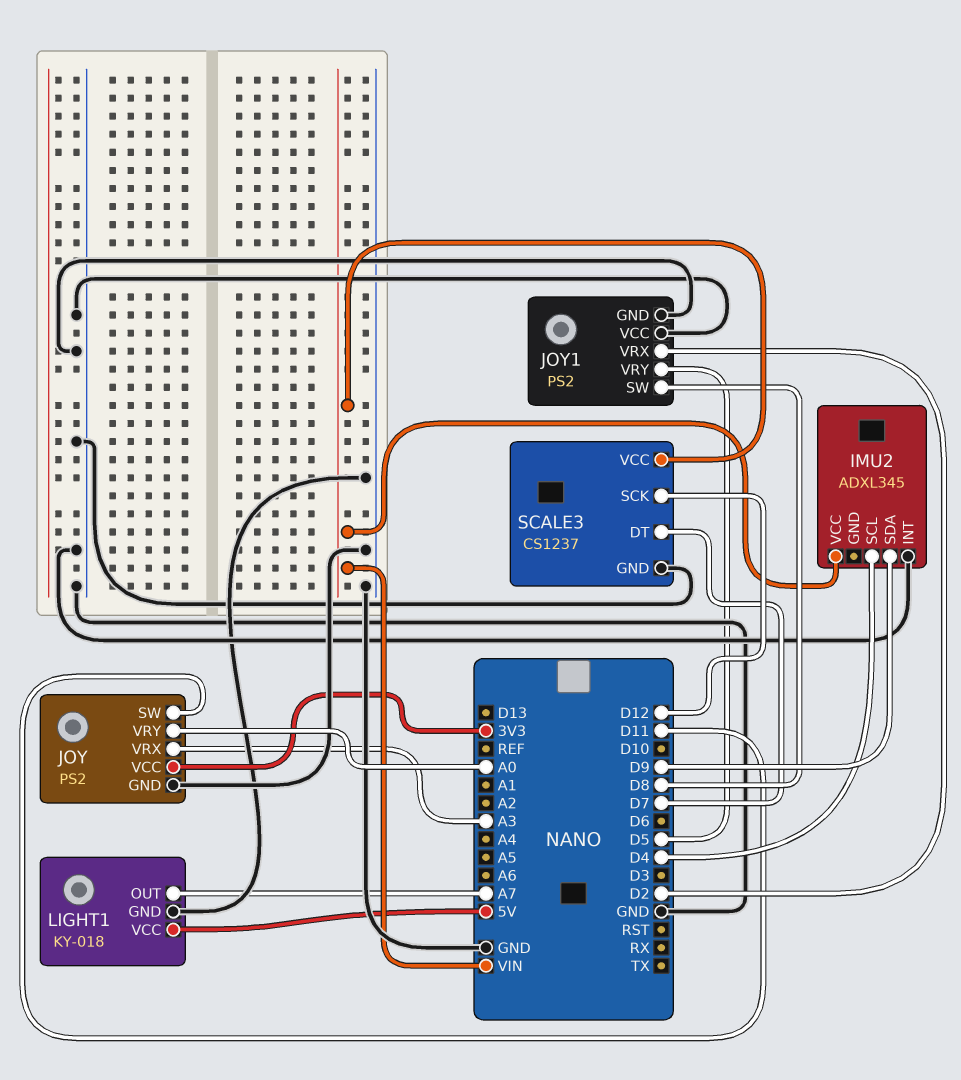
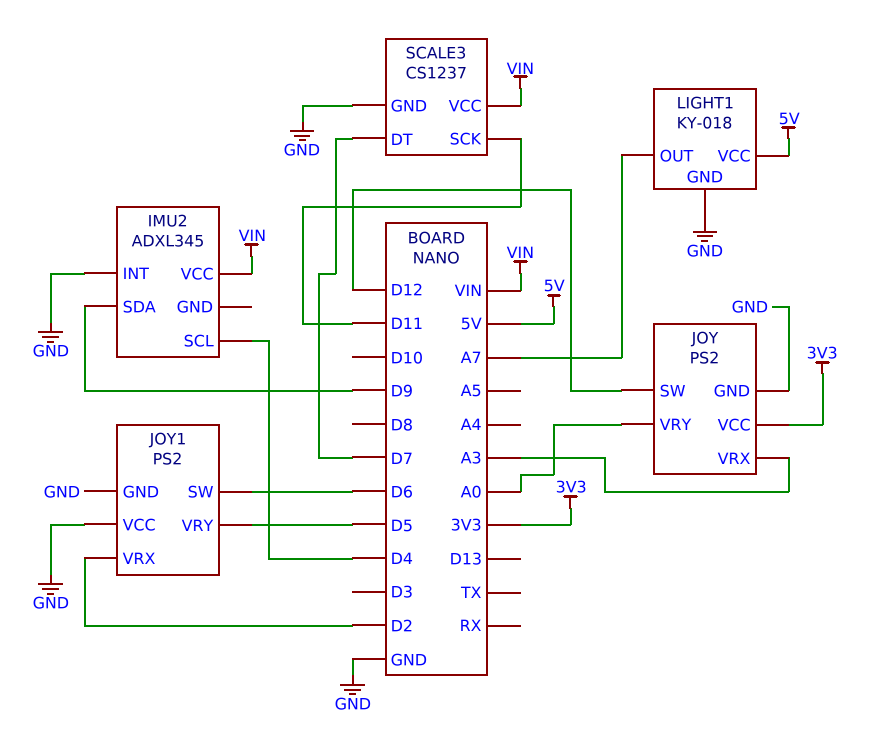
JOY pin SW: D11 -> D12
JOY1 pin SW: D8 -> D6
SCALE3 pin SCK: D12 -> D11

